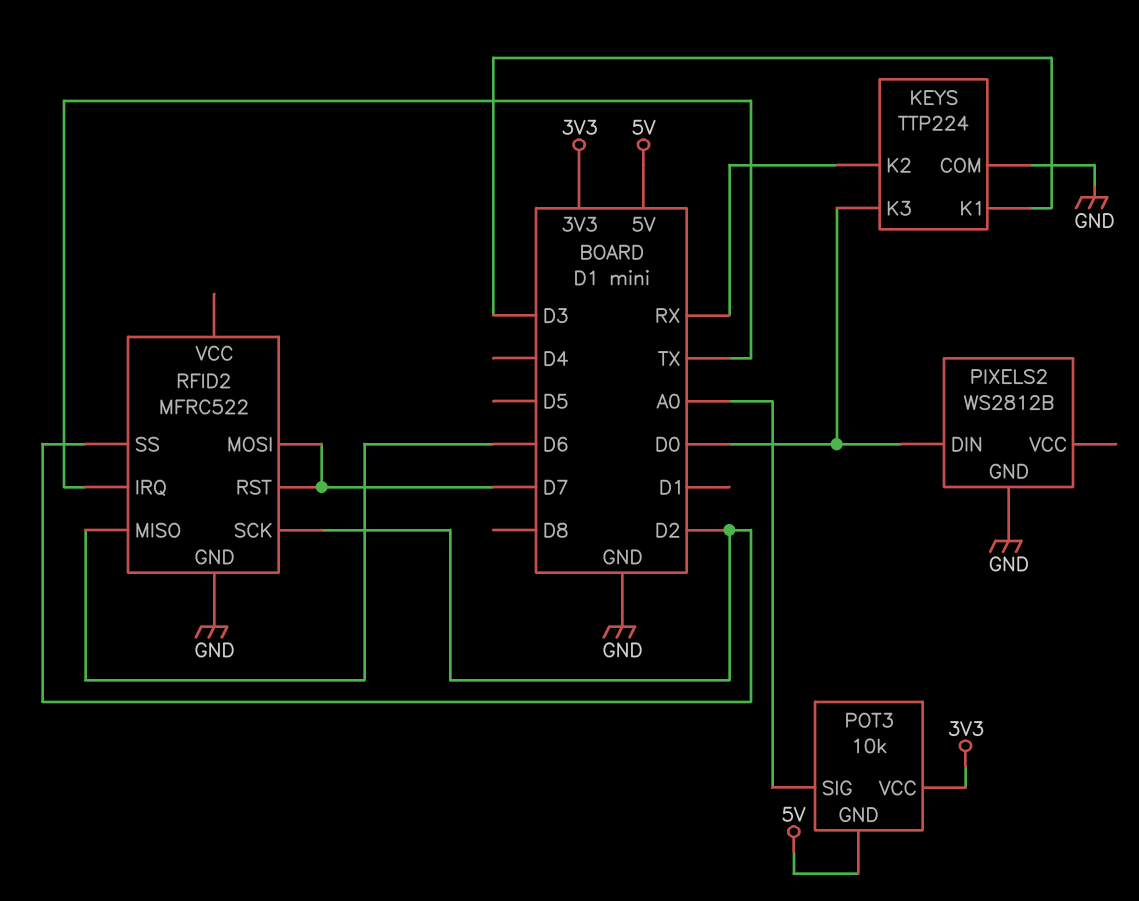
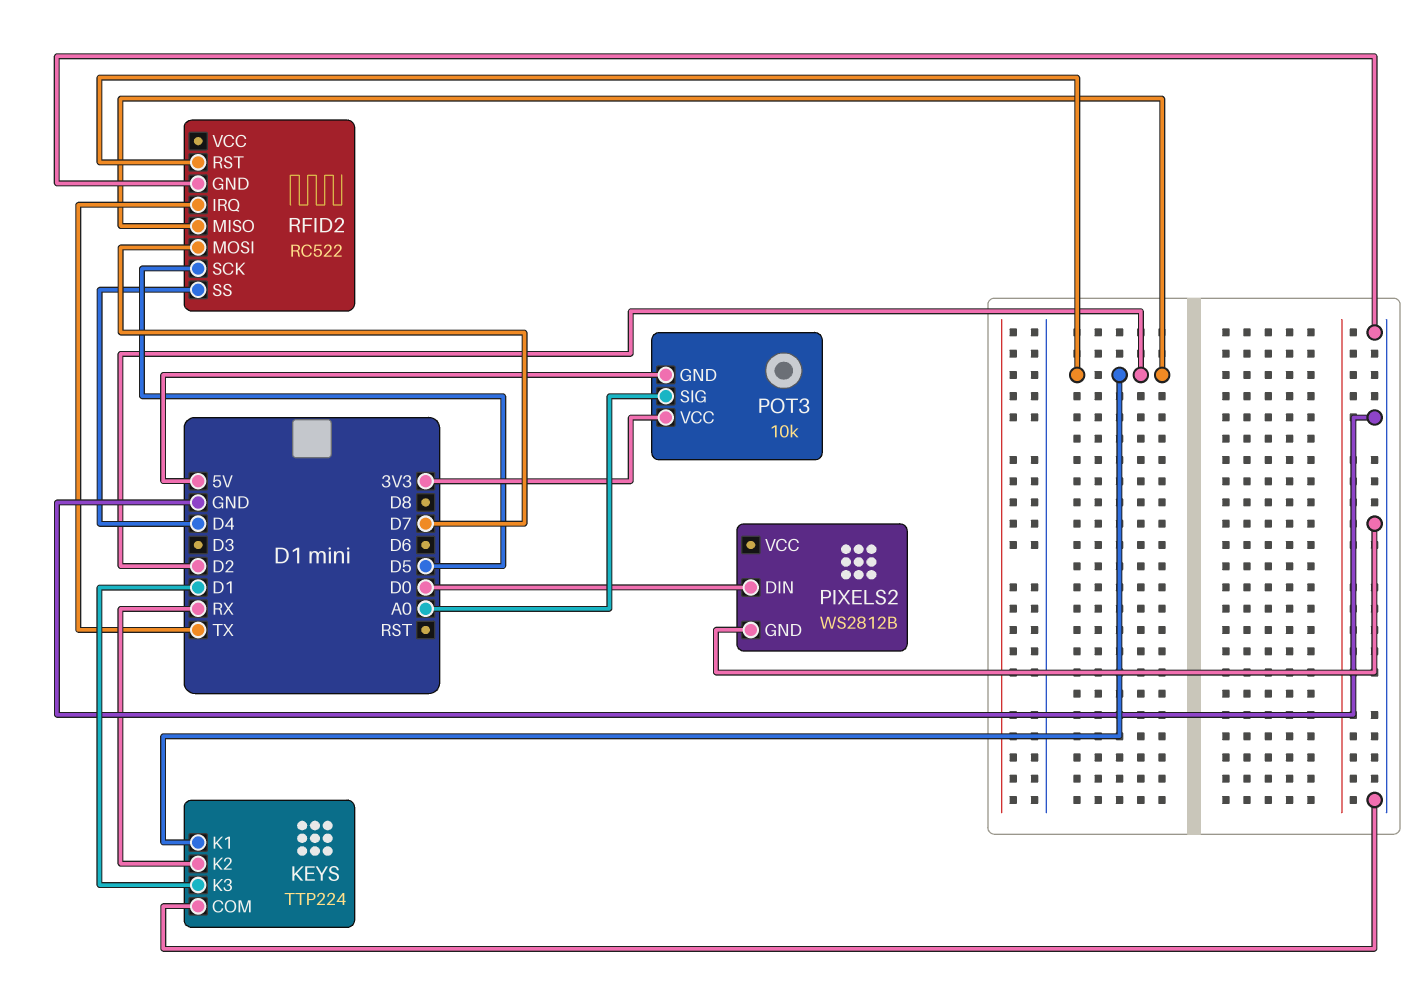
KEYS pin K1: D3 -> D2
KEYS pin K3: D0 -> D1
RFID2: MFRC522 -> RC522
RFID2 pin MISO: D6 -> D2
RFID2 pin RST: D7 -> D2
RFID2 pin SCK: D2 -> D5
RFID2 pin SS: D2 -> D4

